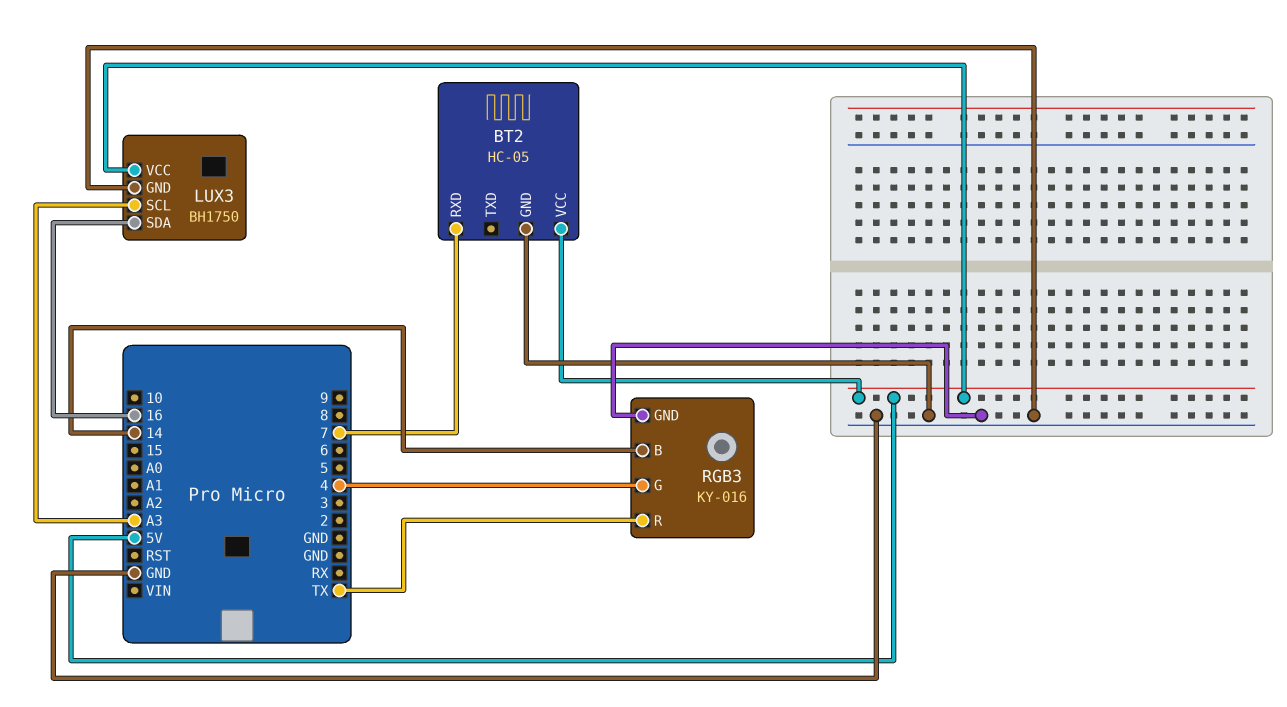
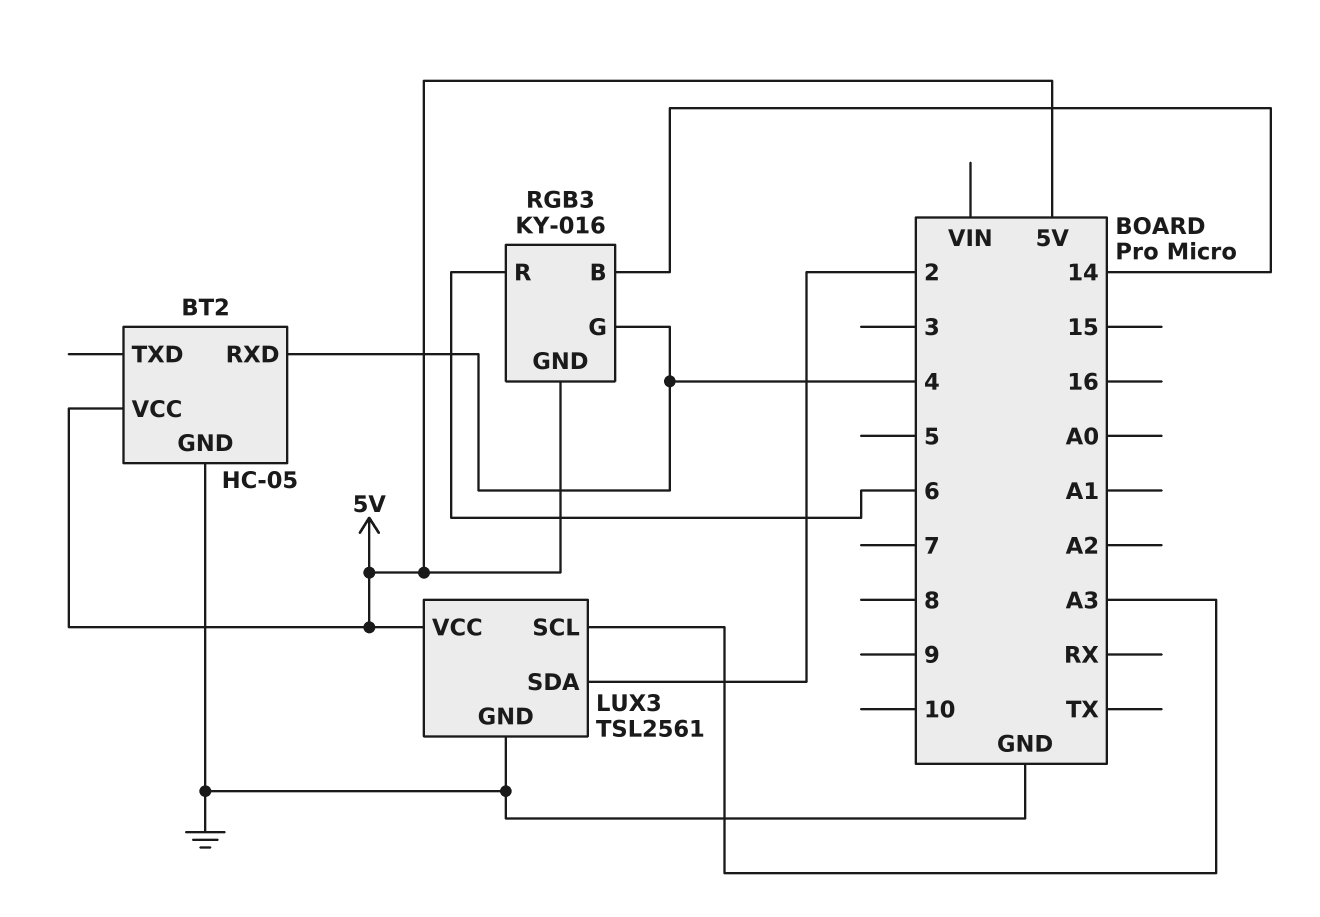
BT2 pin RXD: 7 -> 4
LUX3: BH1750 -> TSL2561
LUX3 pin SDA: 16 -> 2
RGB3 pin GND: GND -> 5V
RGB3 pin R: TX -> 6

